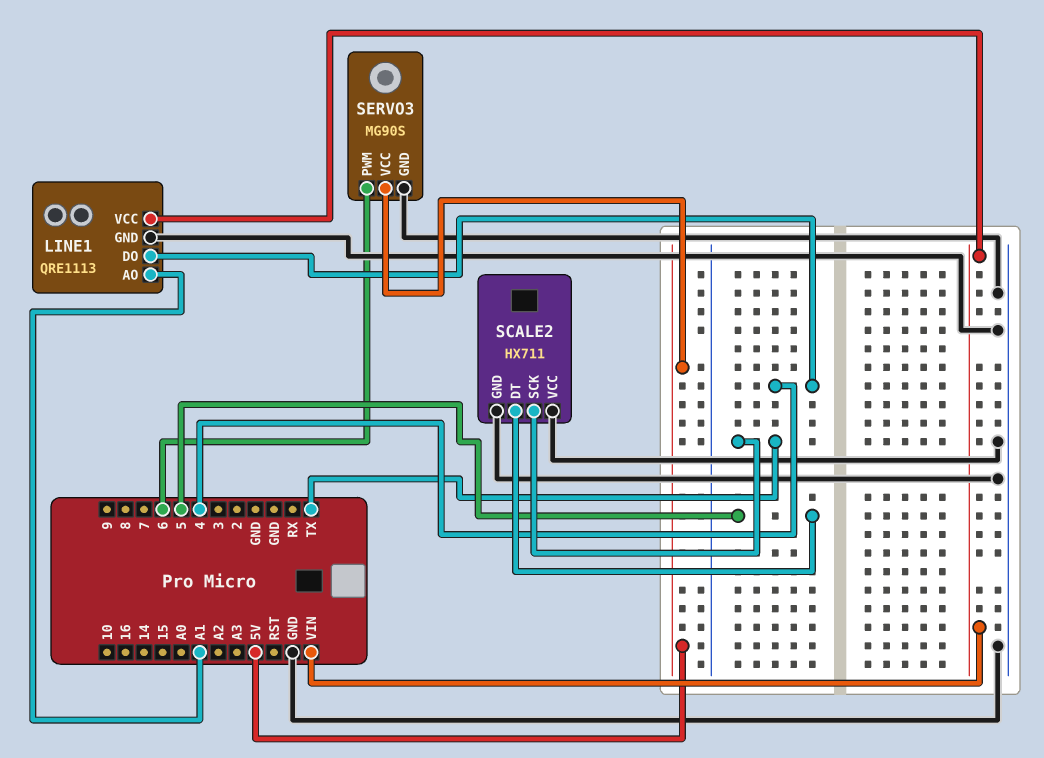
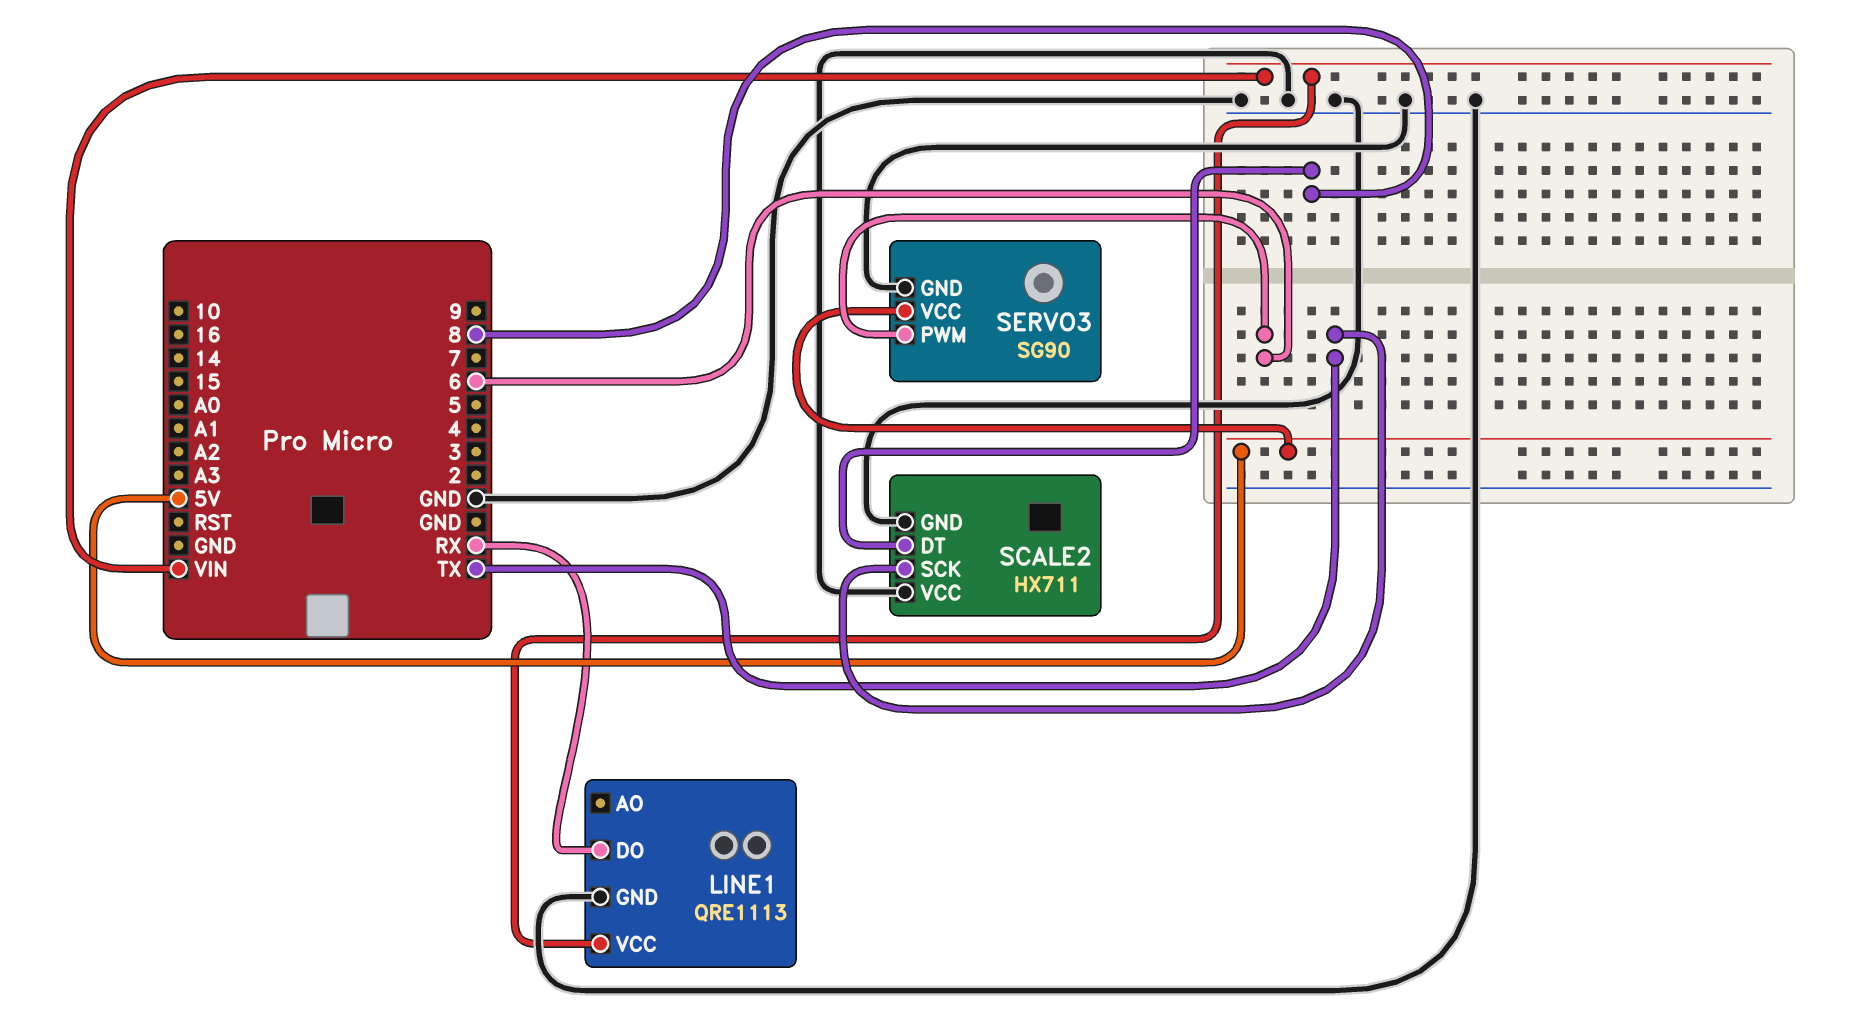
LINE1 pin AO: A1 -> none
LINE1 pin DO: 4 -> RX
SCALE2 pin DT: 5 -> 8
SERVO3: MG90S -> SG90

